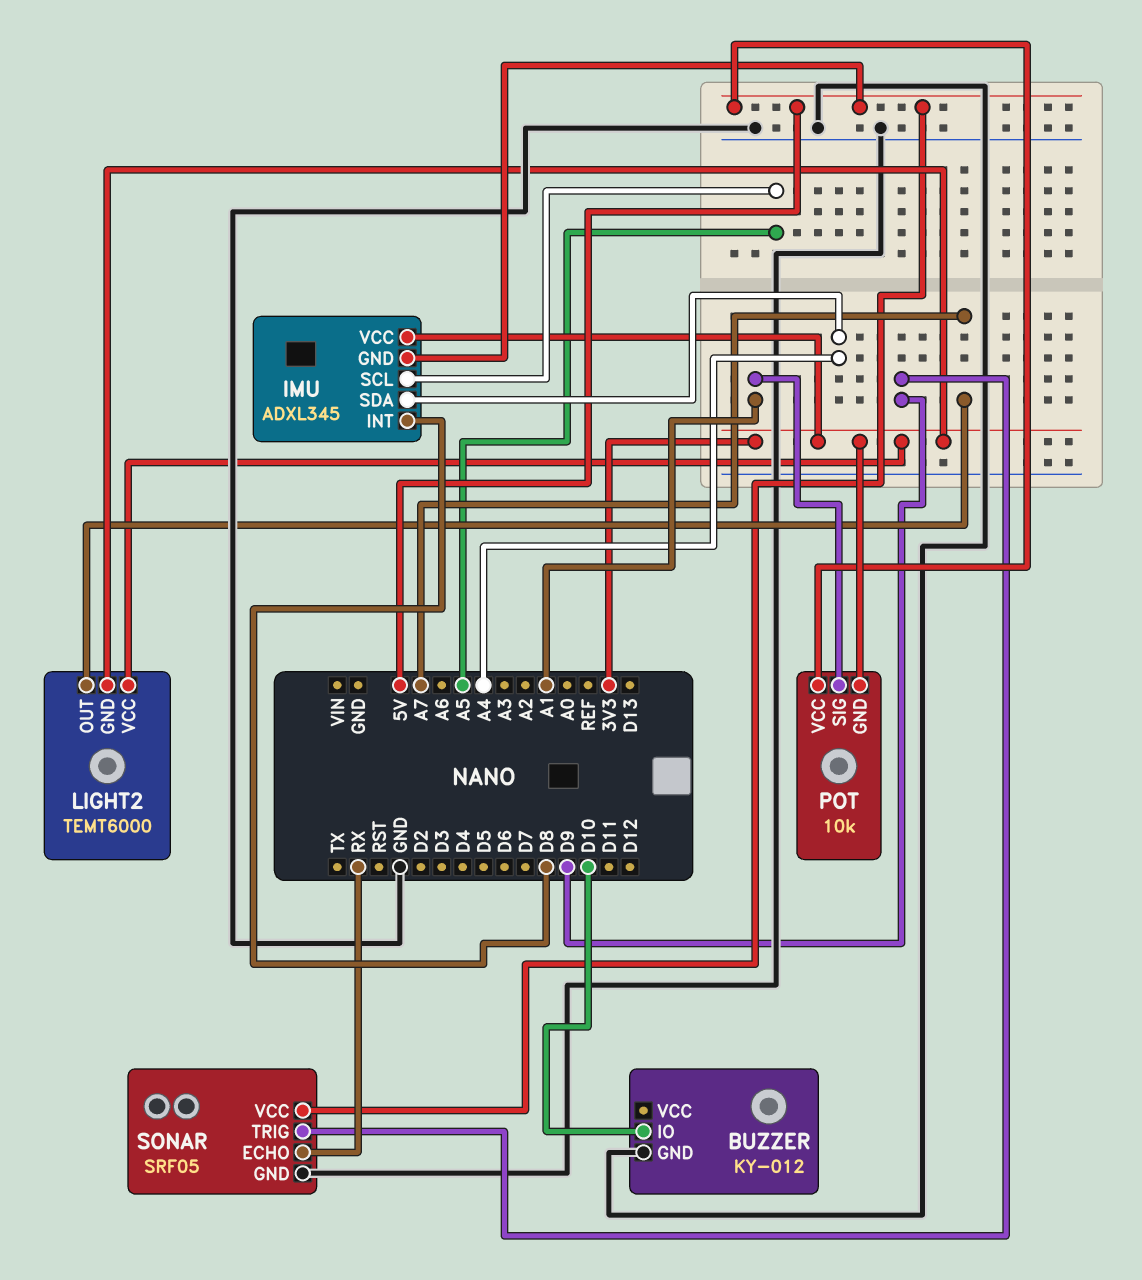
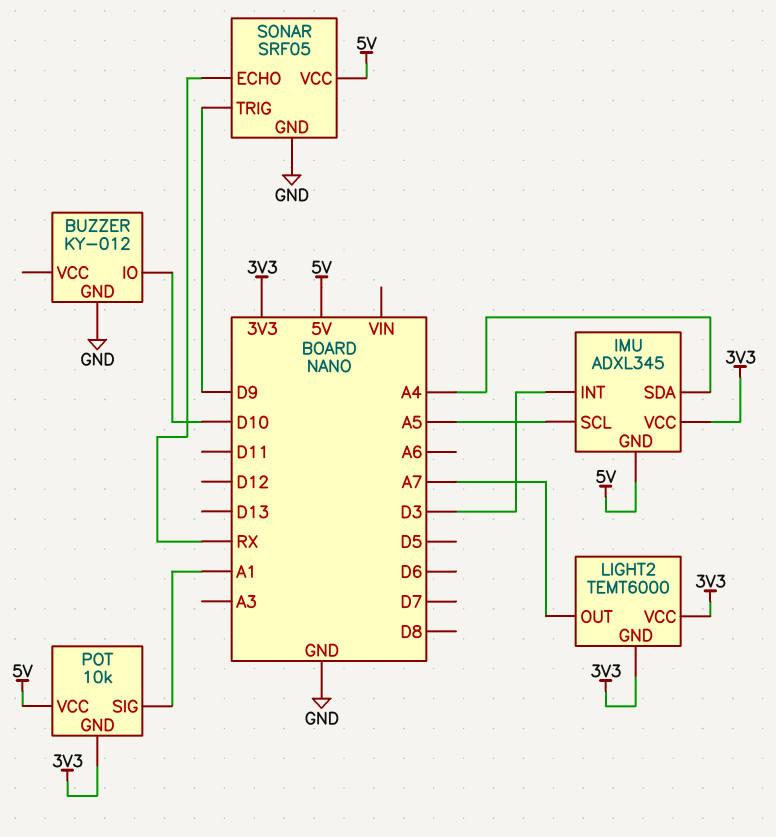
IMU pin INT: D8 -> D3

